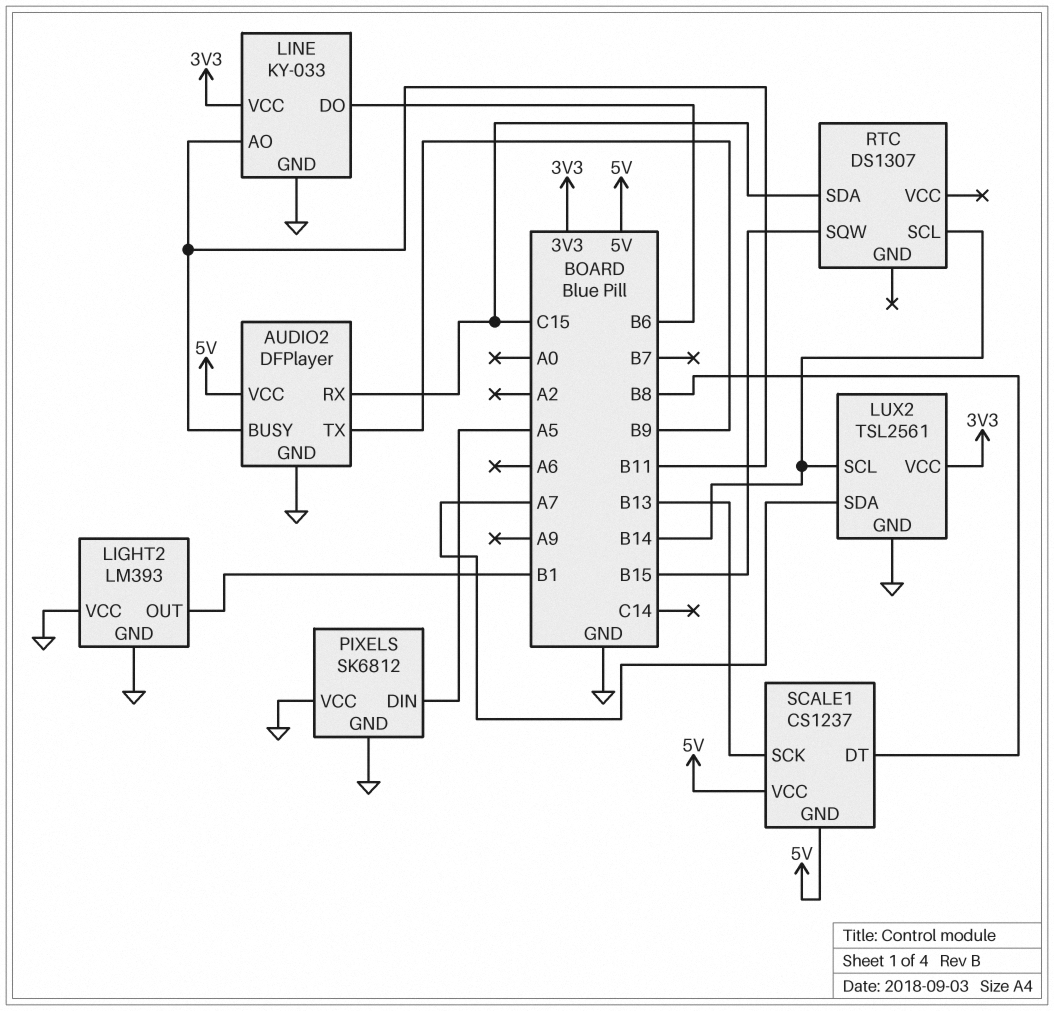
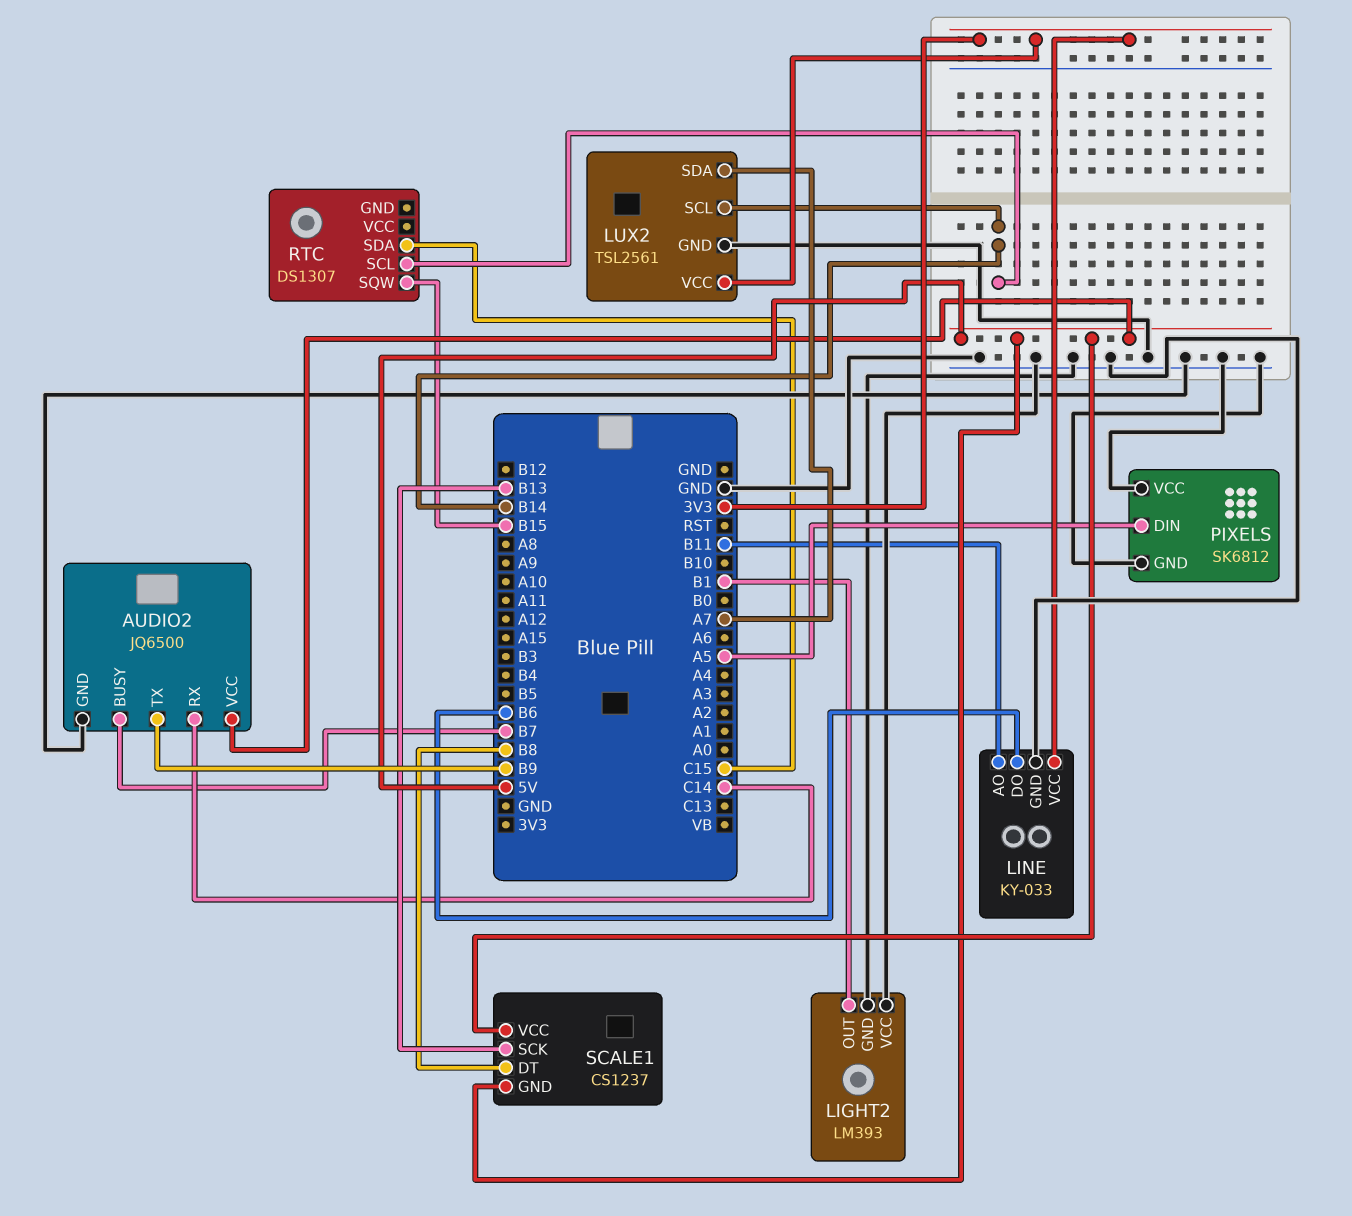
AUDIO2: DFPlayer -> JQ6500
AUDIO2 pin BUSY: B11 -> B7
AUDIO2 pin RX: C15 -> C14

